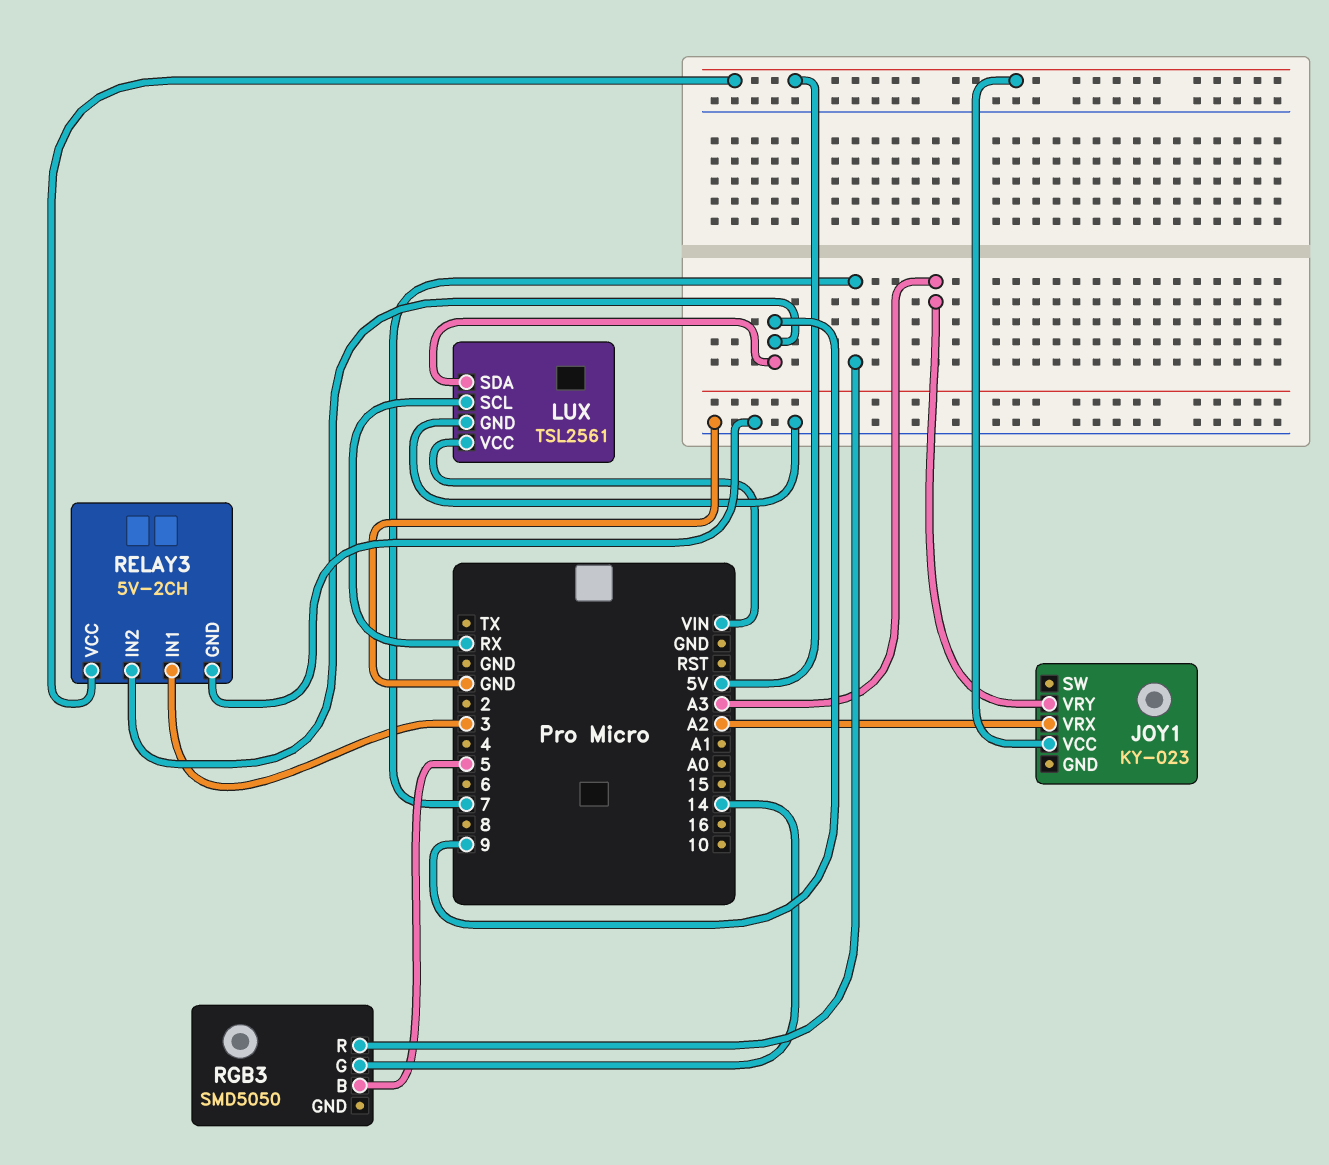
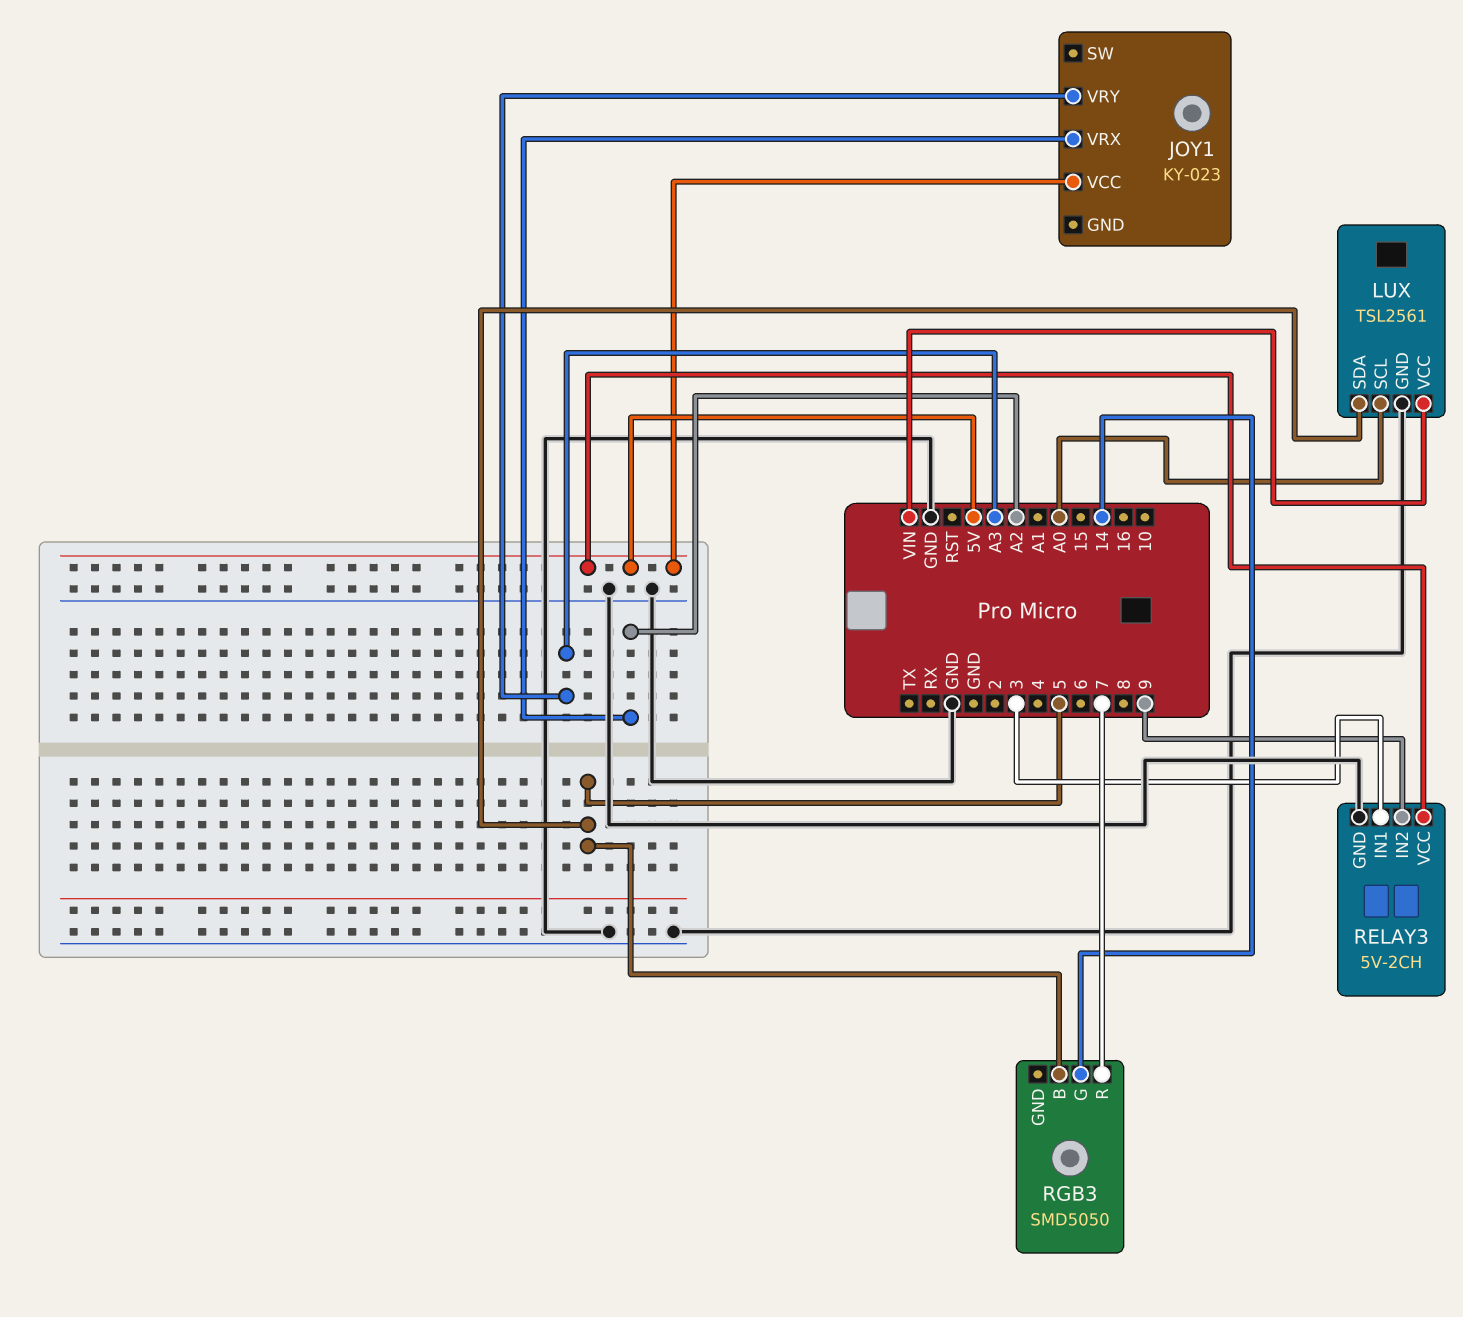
LUX pin SCL: RX -> A0
LUX pin SDA: 9 -> 5

